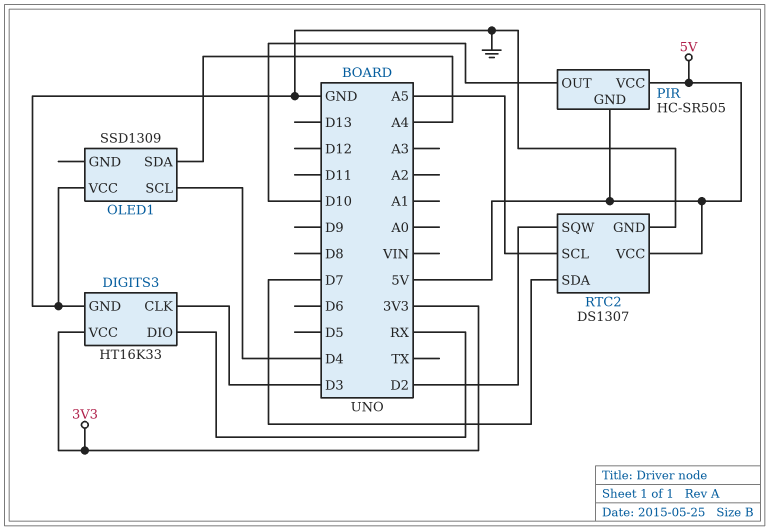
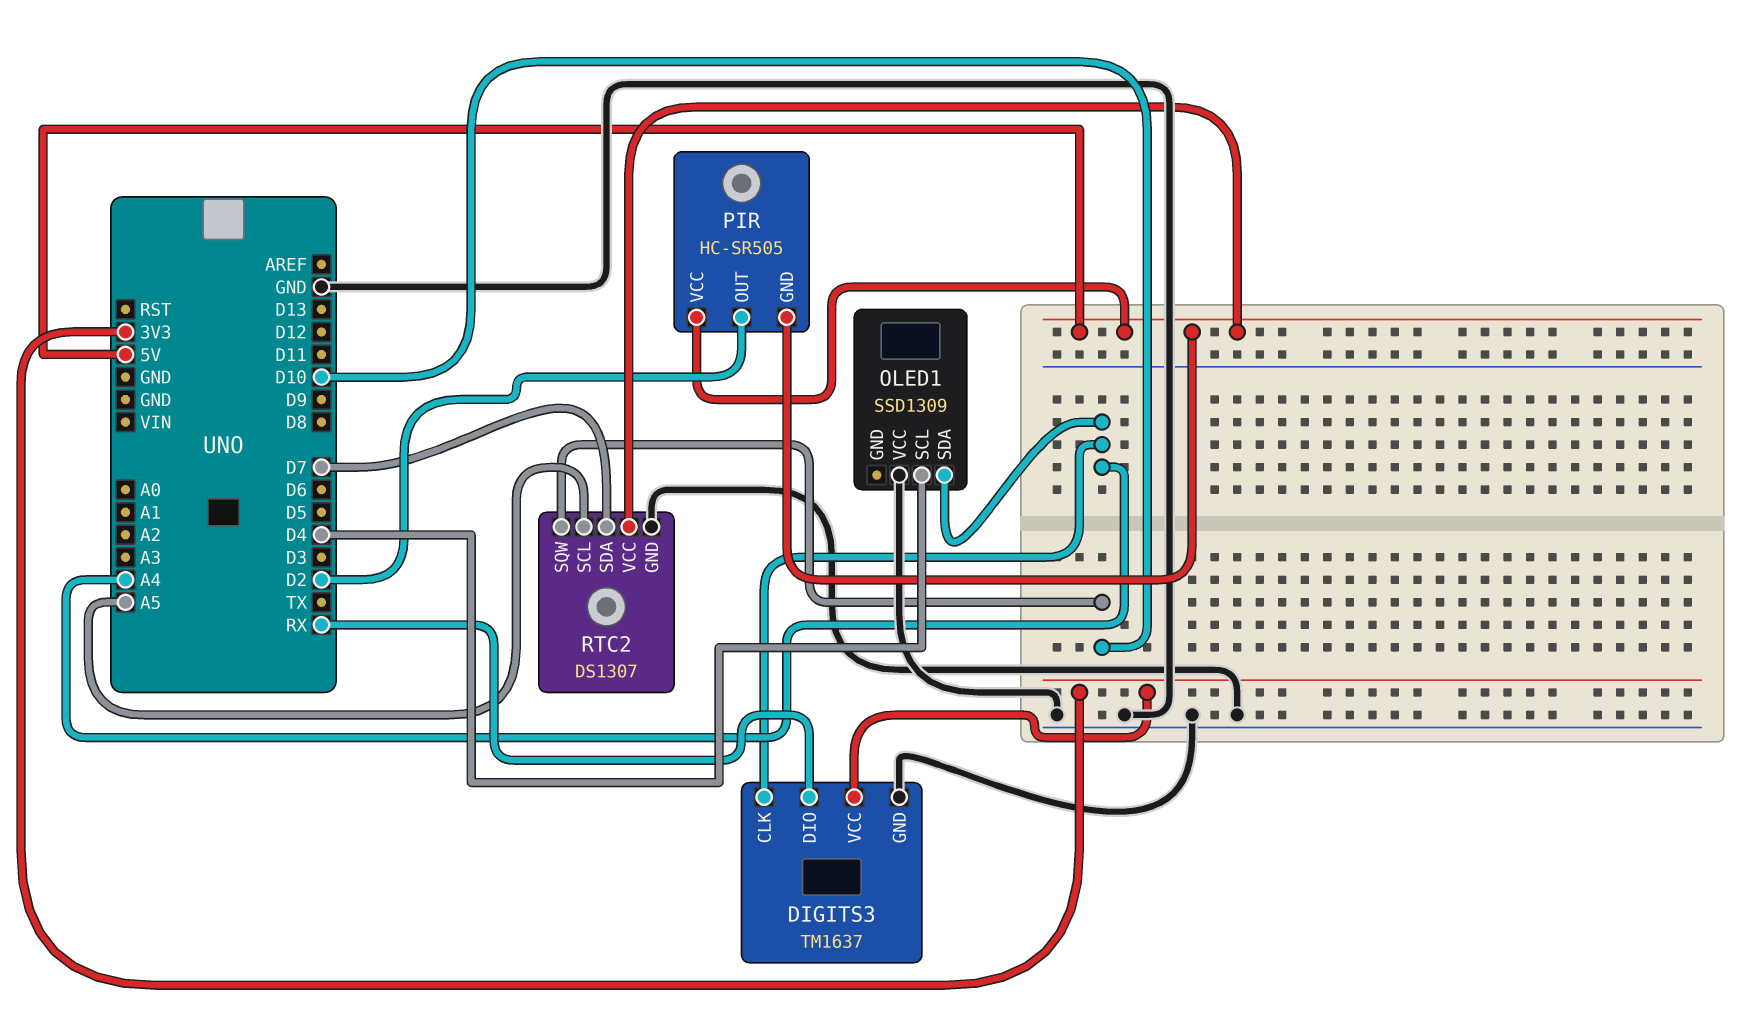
DIGITS3: HT16K33 -> TM1637
DIGITS3 pin CLK: D3 -> A4
PIR pin OUT: D10 -> D2
RTC2 pin SQW: D2 -> D10

